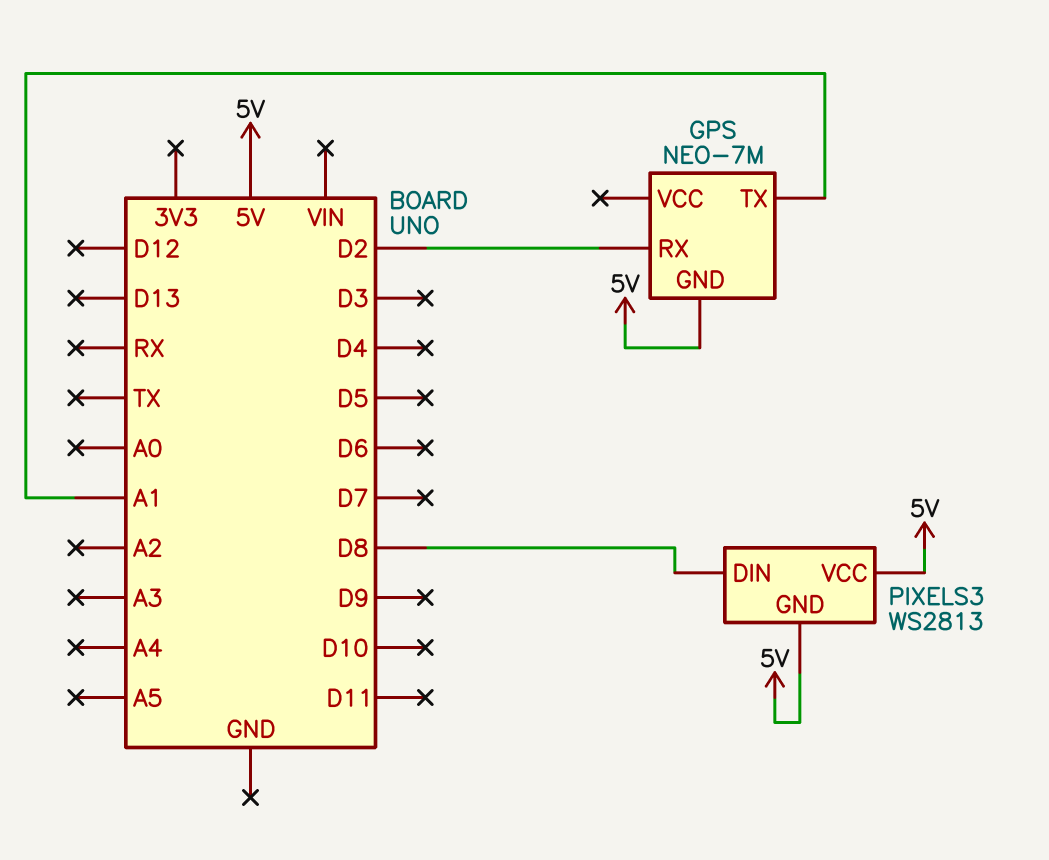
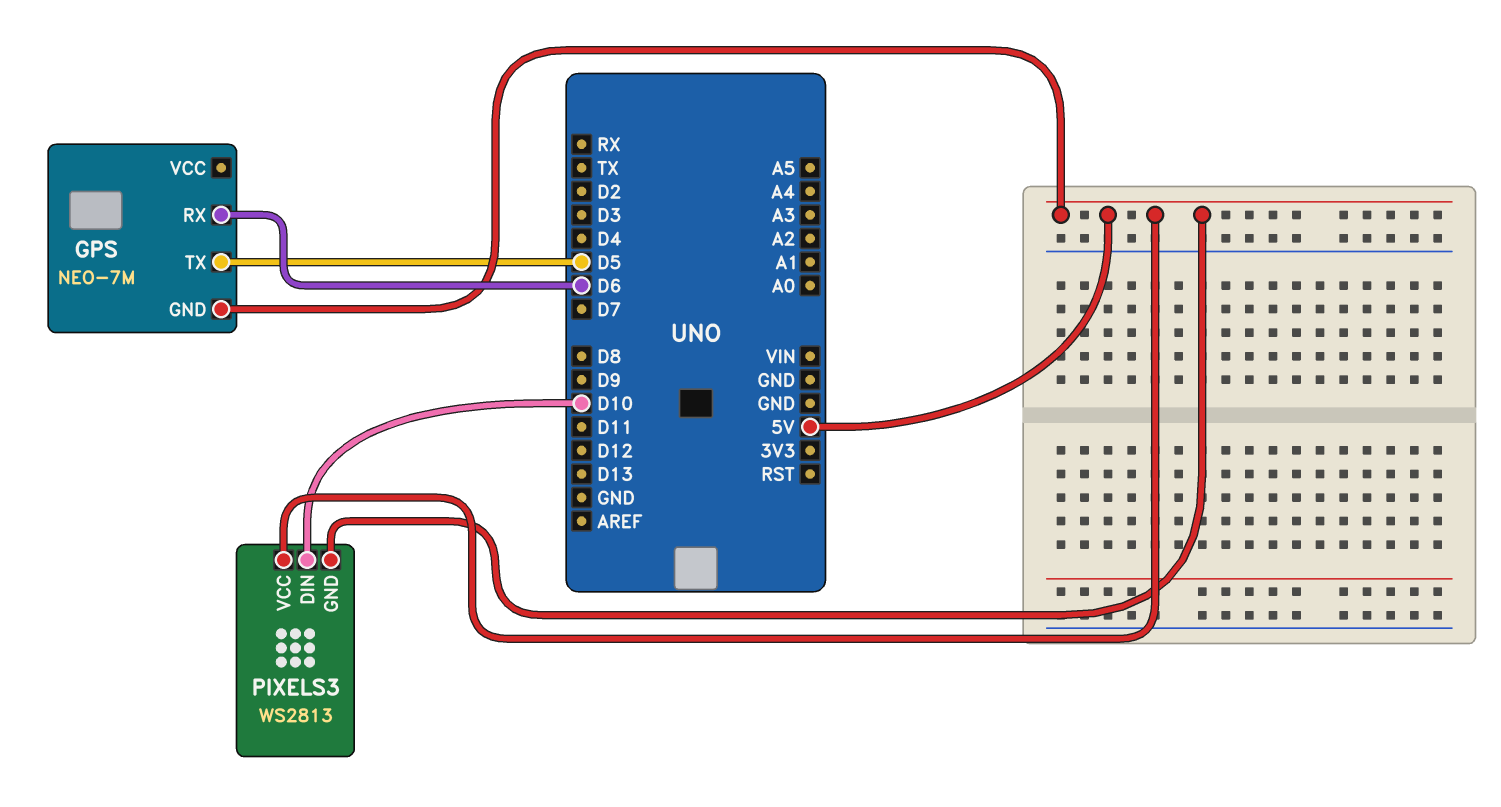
GPS pin RX: D2 -> D6
GPS pin TX: A1 -> D5
PIXELS3 pin DIN: D8 -> D10

